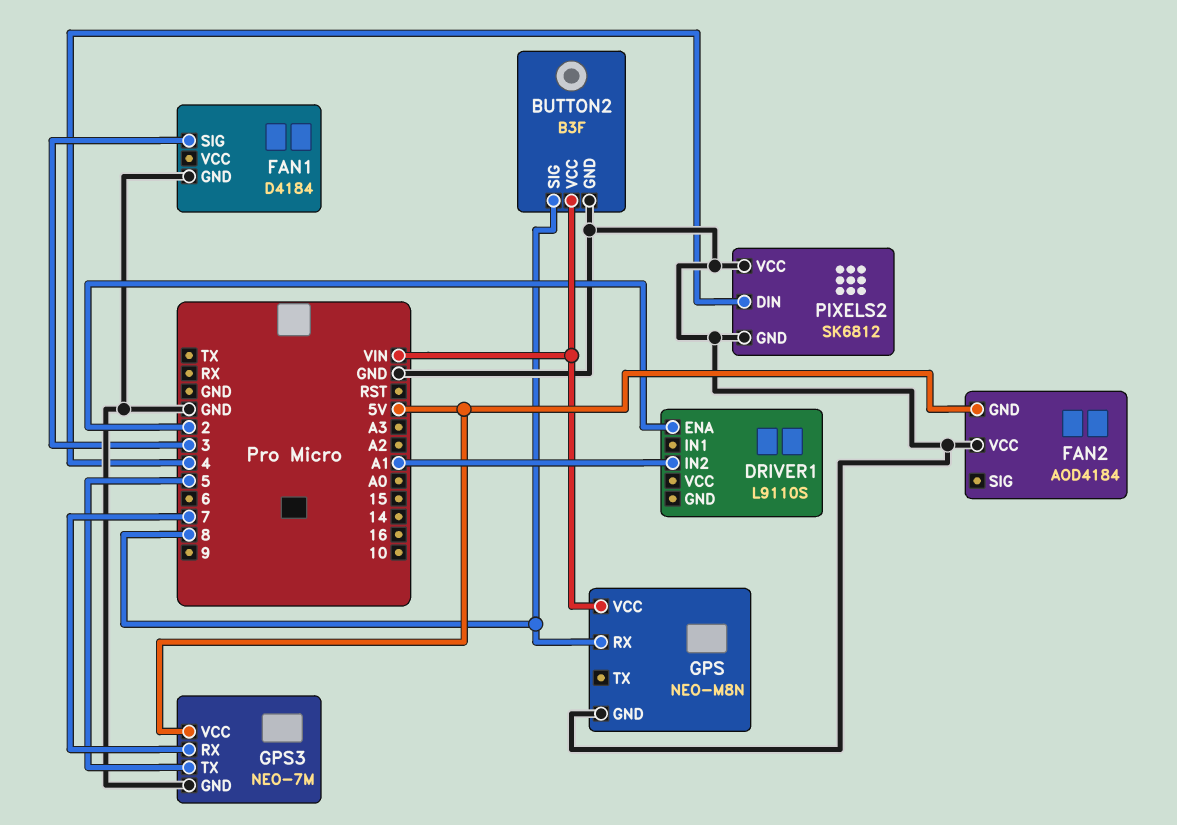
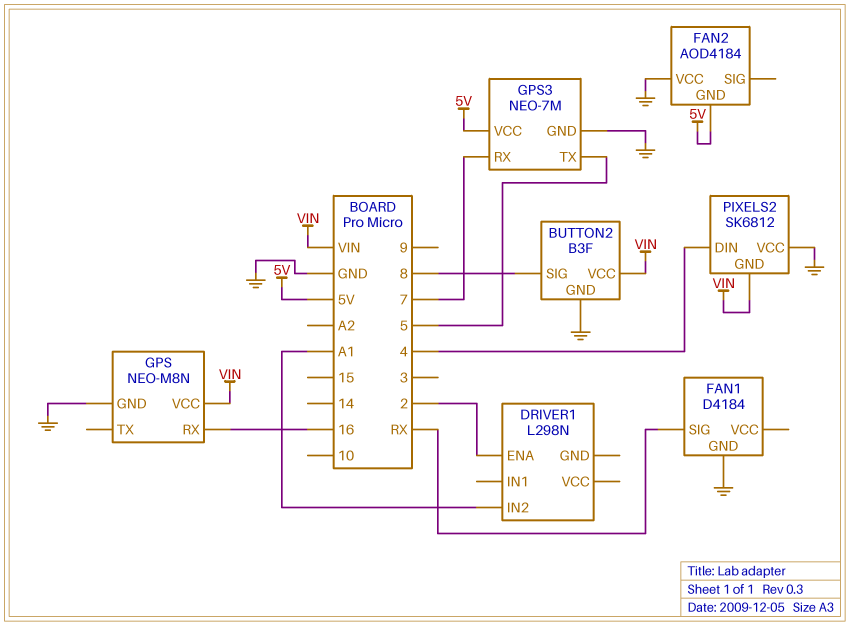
DRIVER1: L9110S -> L298N
FAN1 pin SIG: 3 -> RX
GPS pin RX: 8 -> 16
PIXELS2 pin GND: GND -> VIN

